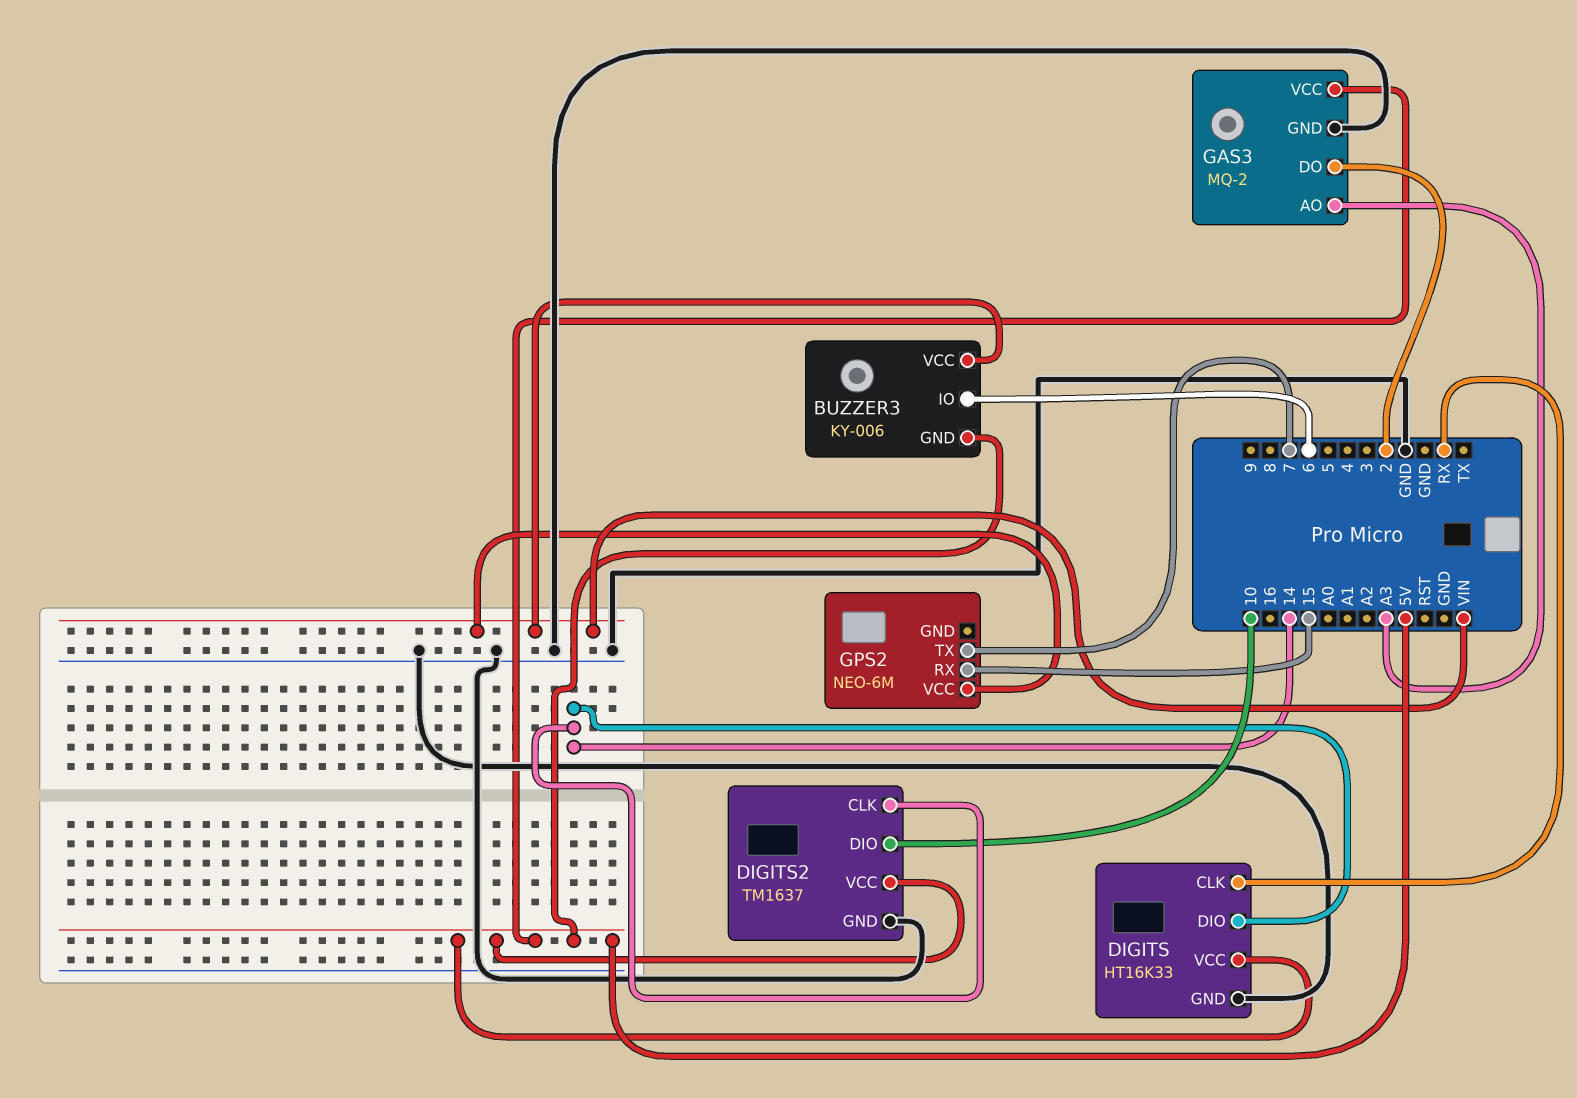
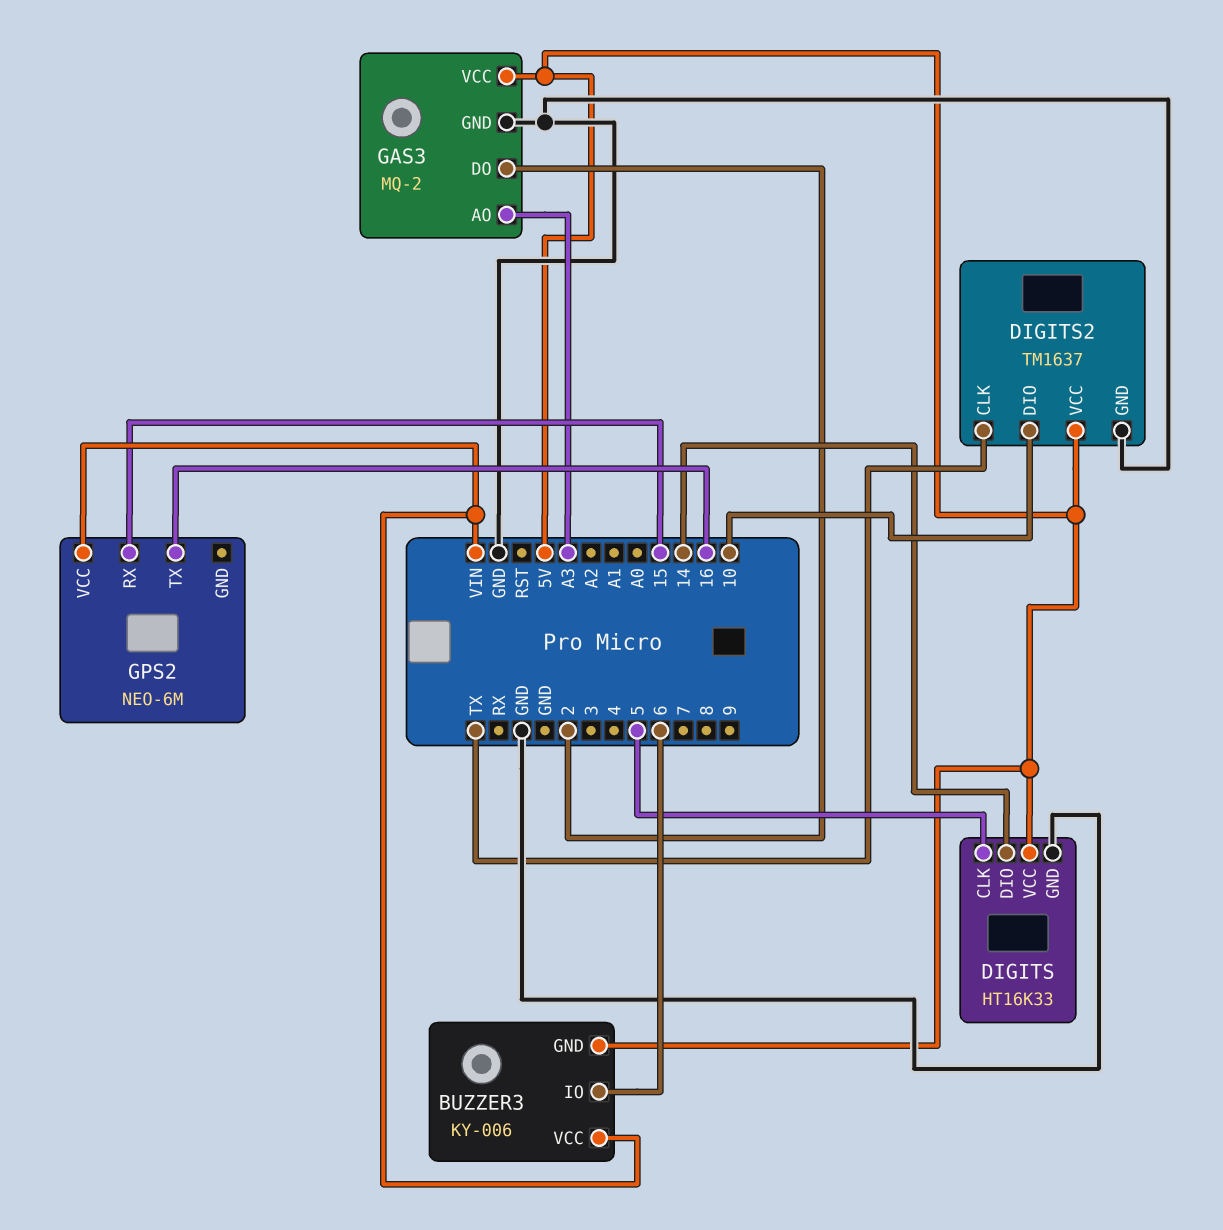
DIGITS pin CLK: RX -> 5
DIGITS2 pin CLK: 14 -> TX
GPS2 pin TX: 7 -> 16

